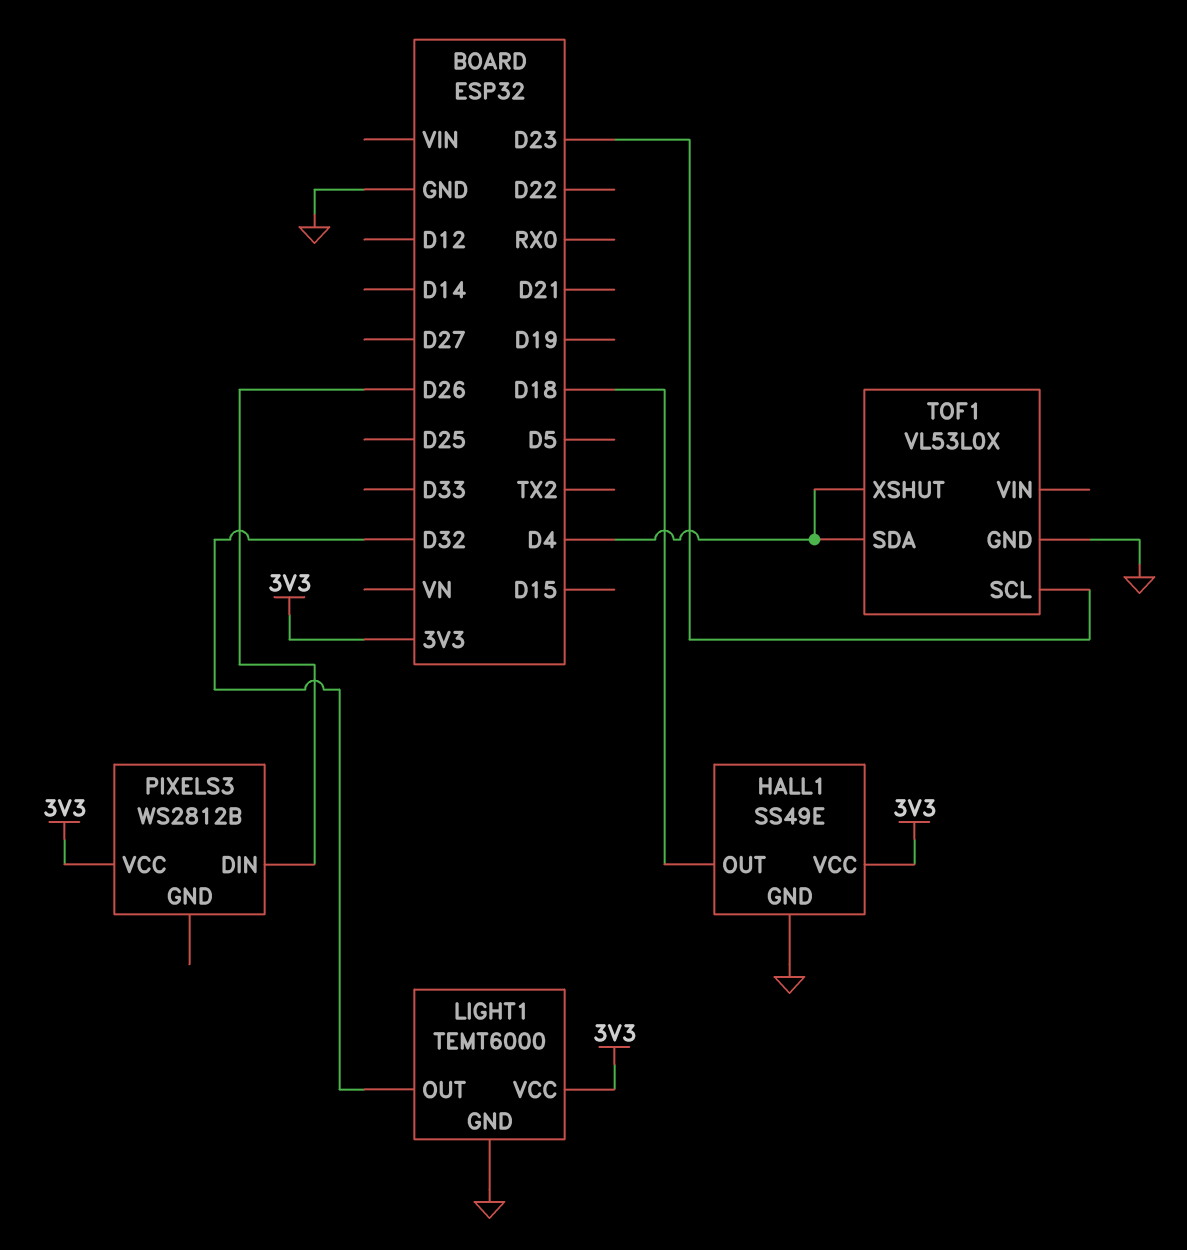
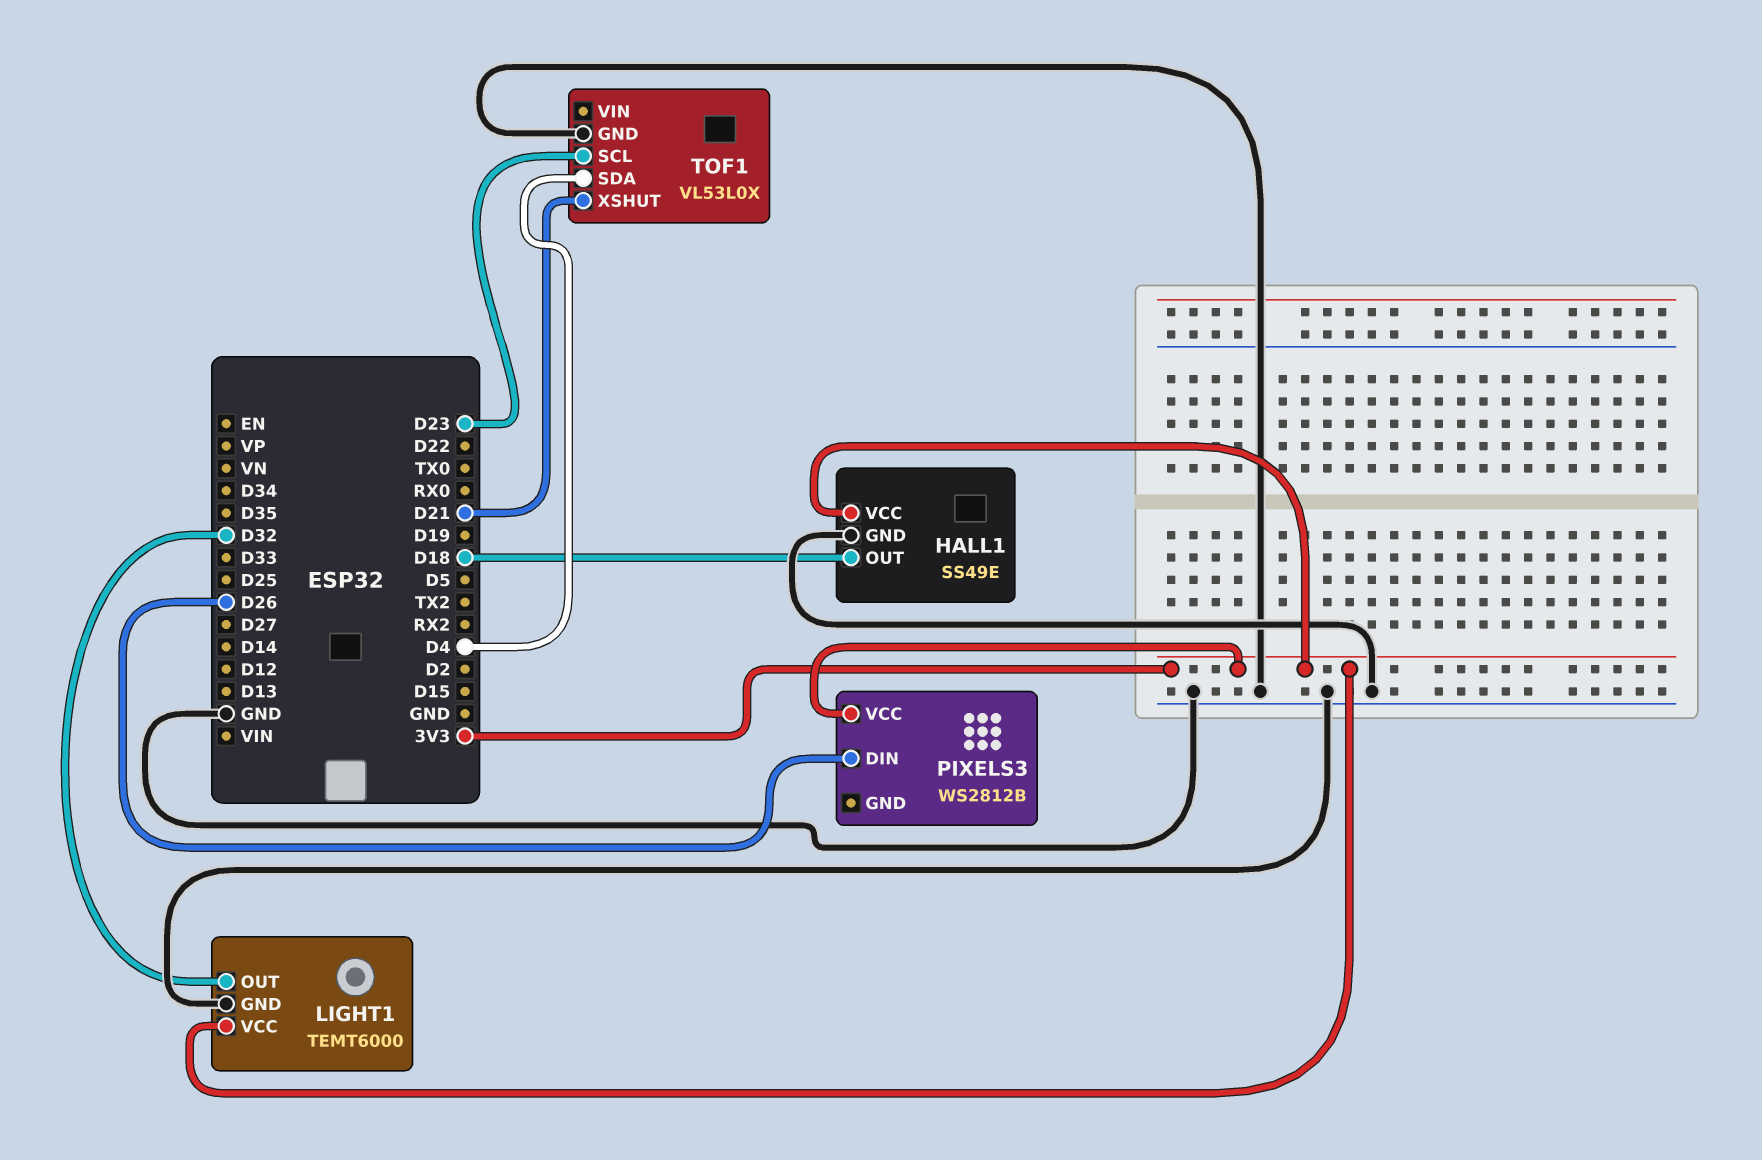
TOF1 pin XSHUT: D4 -> D21

